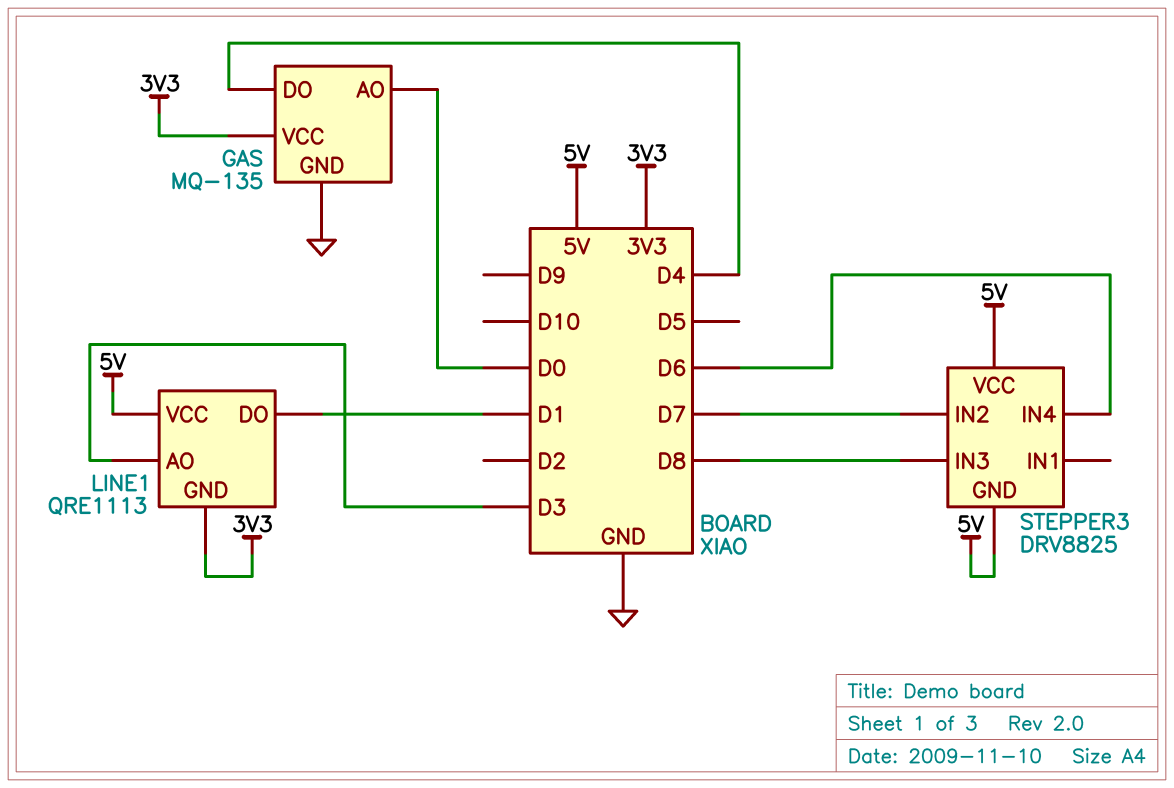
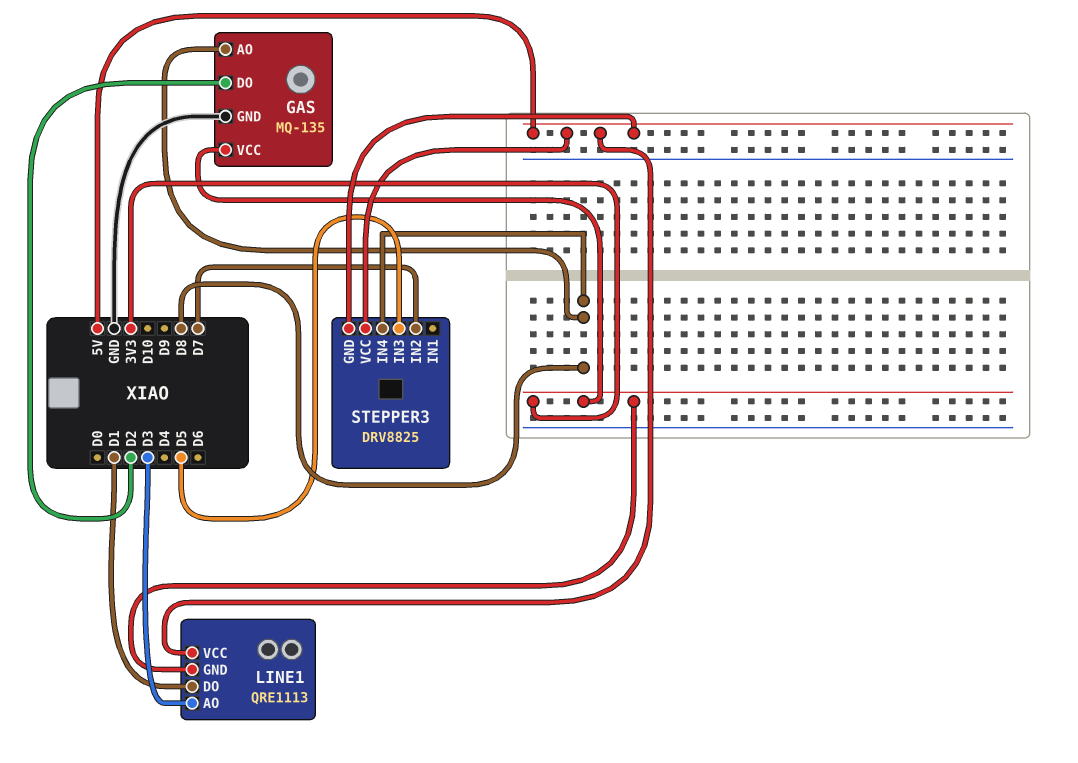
GAS pin AO: D0 -> D8
GAS pin DO: D4 -> D2
STEPPER3 pin IN3: D8 -> D5
STEPPER3 pin IN4: D6 -> D8

